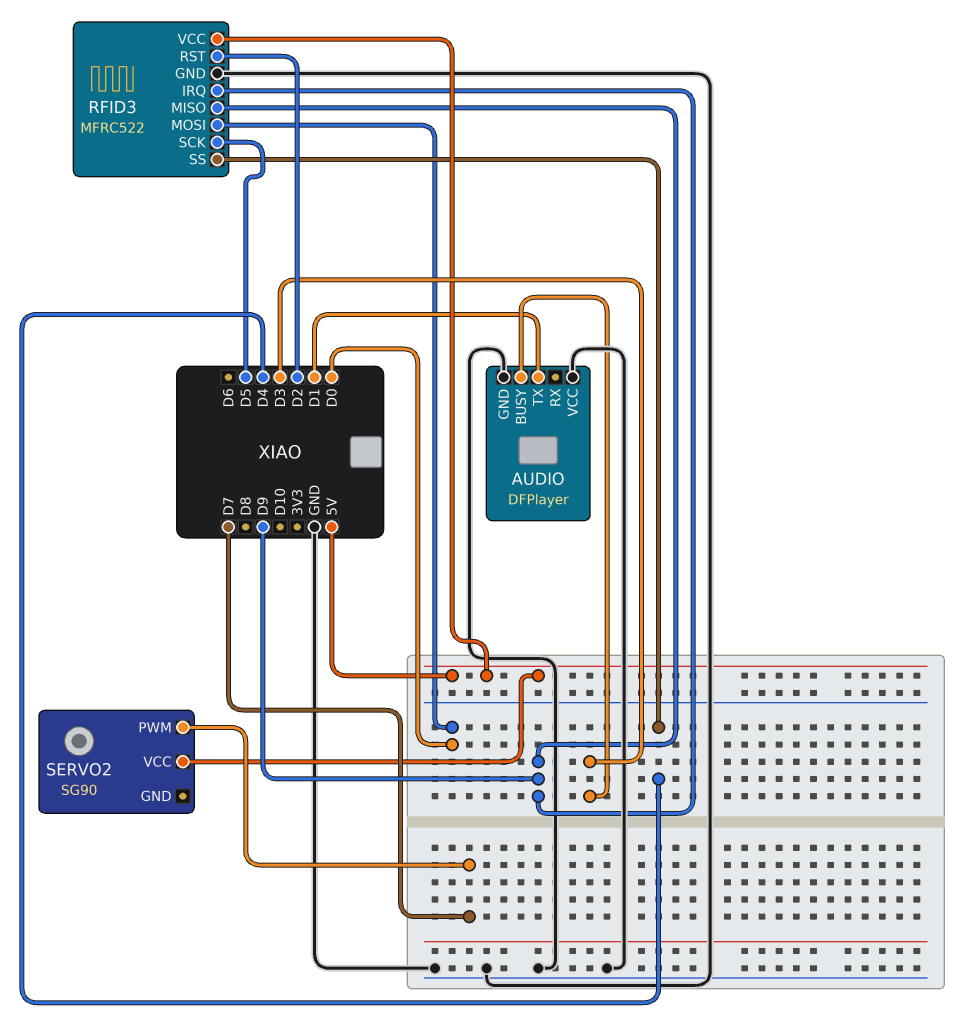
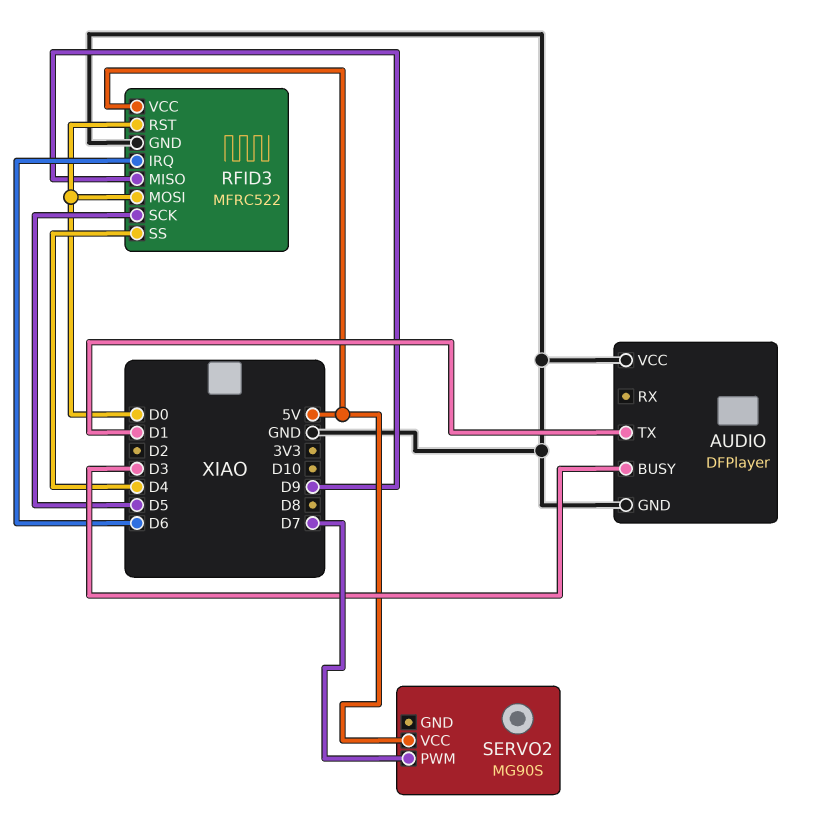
RFID3 pin IRQ: D9 -> D6
RFID3 pin RST: D2 -> D0
SERVO2: SG90 -> MG90S

